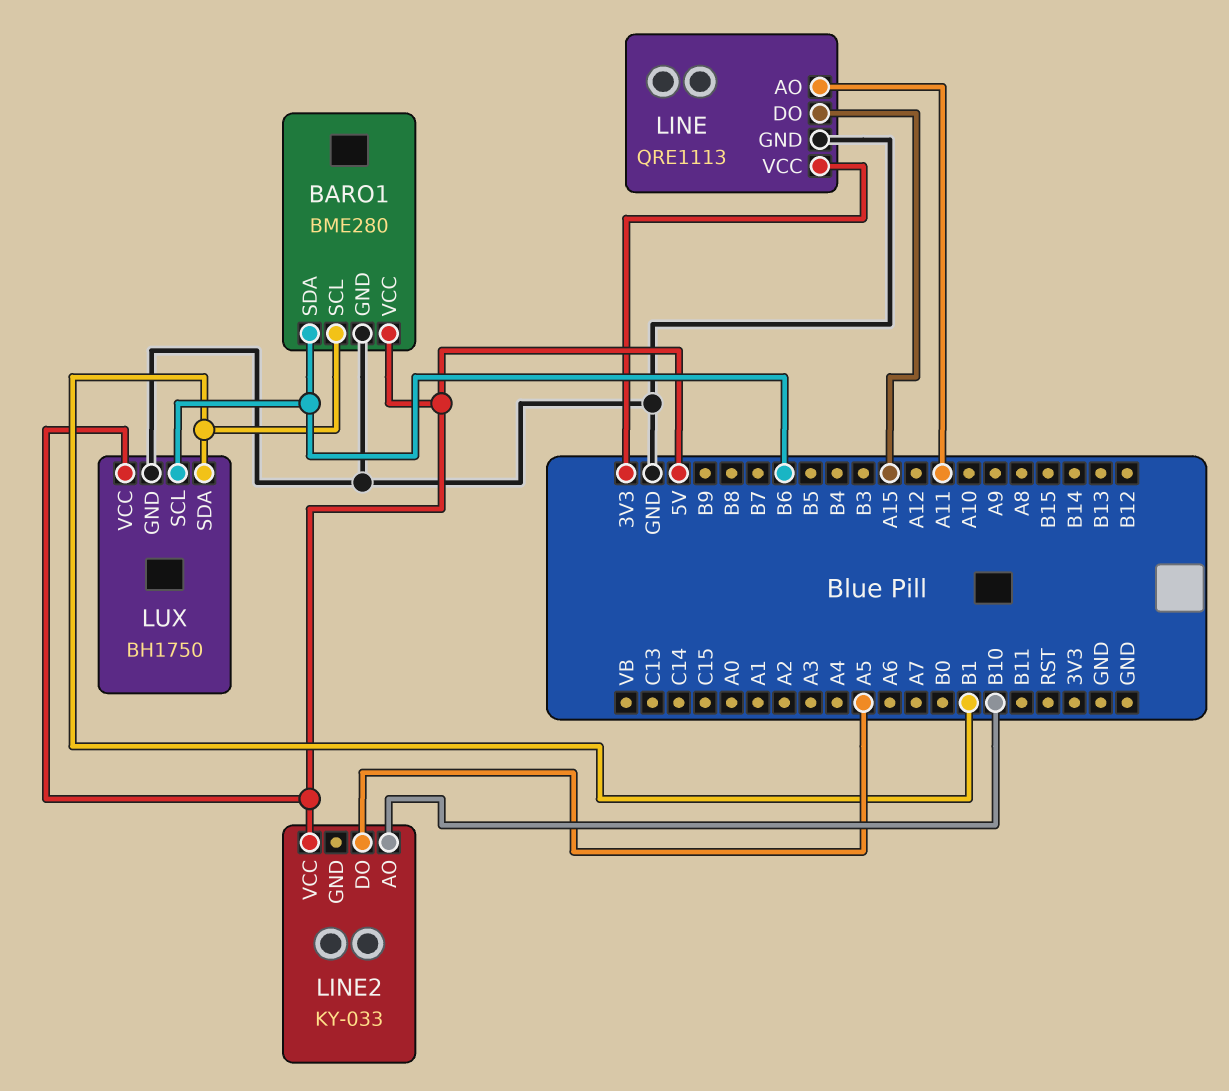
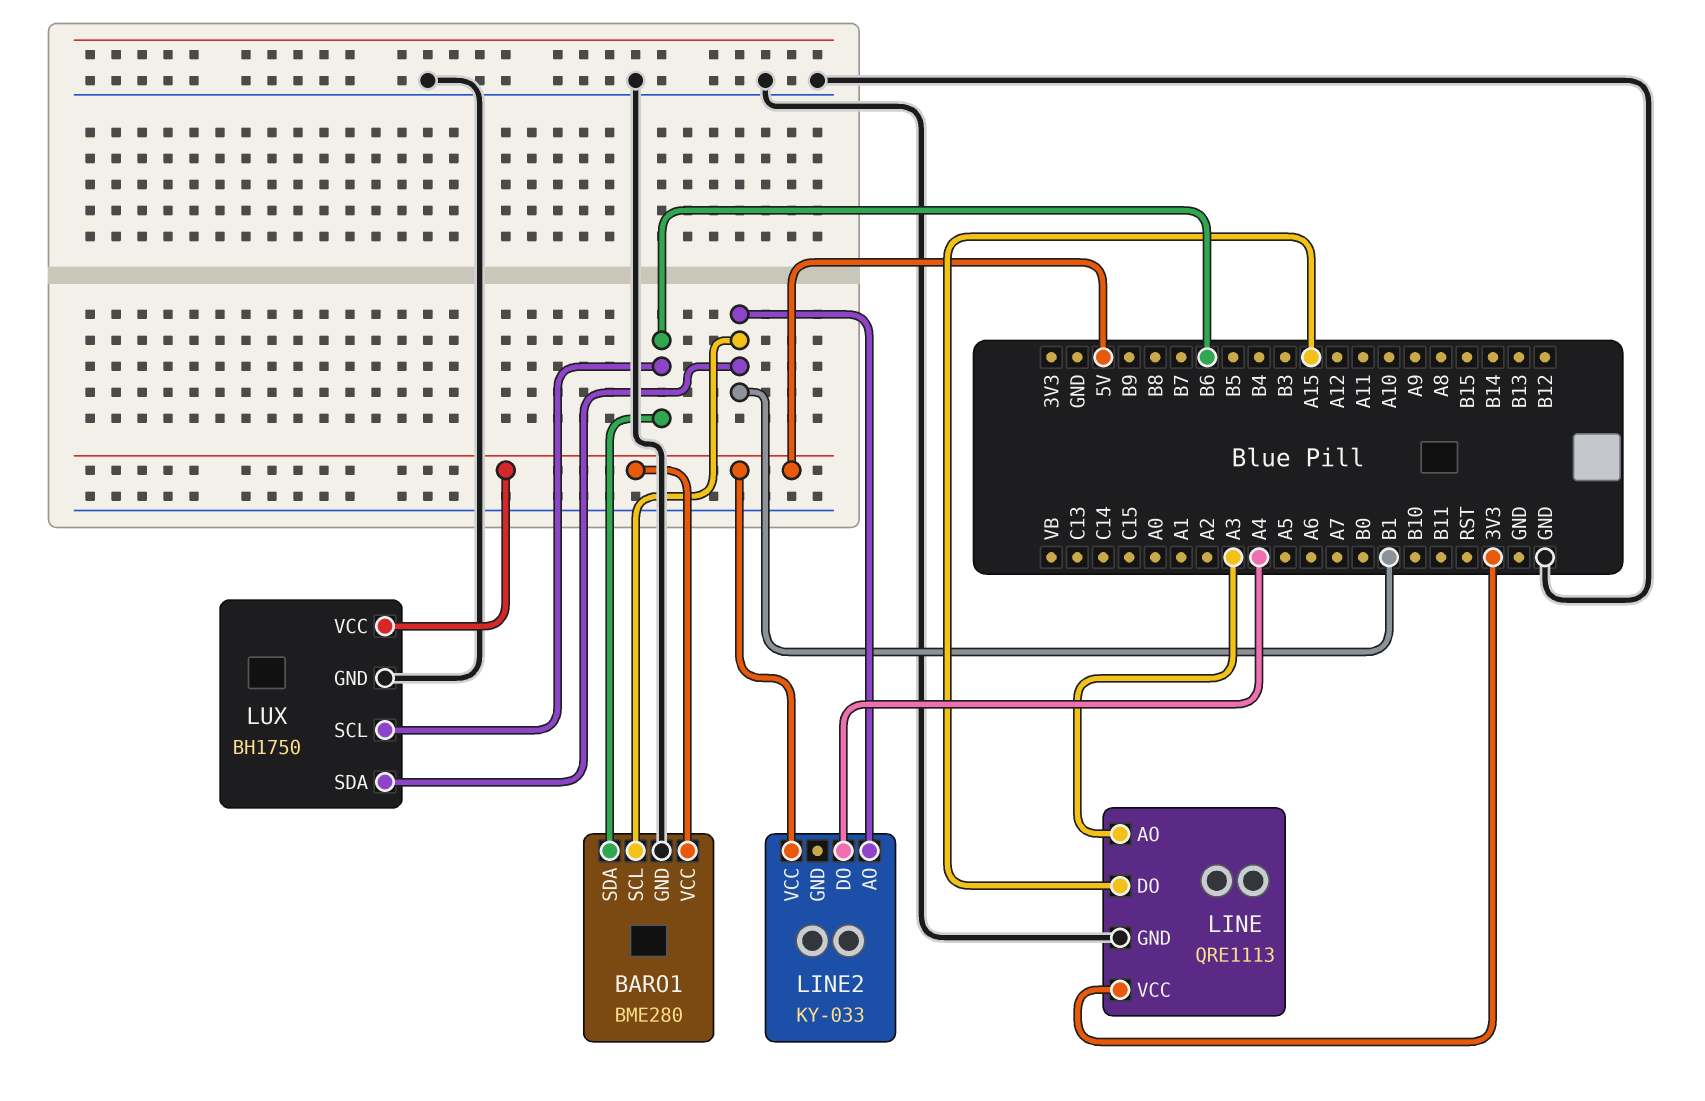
LINE pin AO: A11 -> A3
LINE2 pin AO: B10 -> B1
LINE2 pin DO: A5 -> A4

